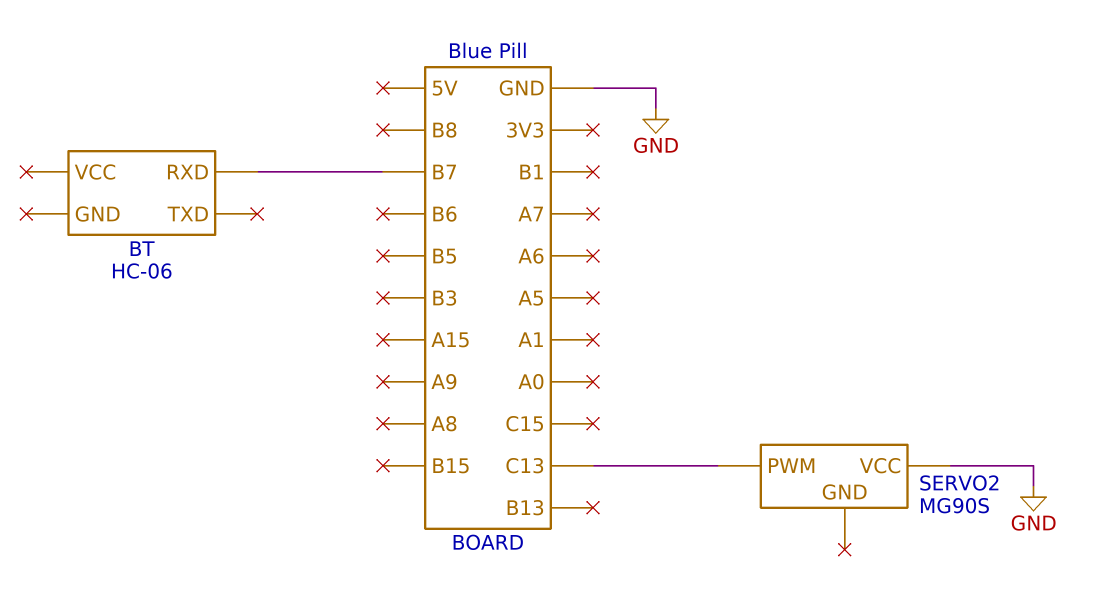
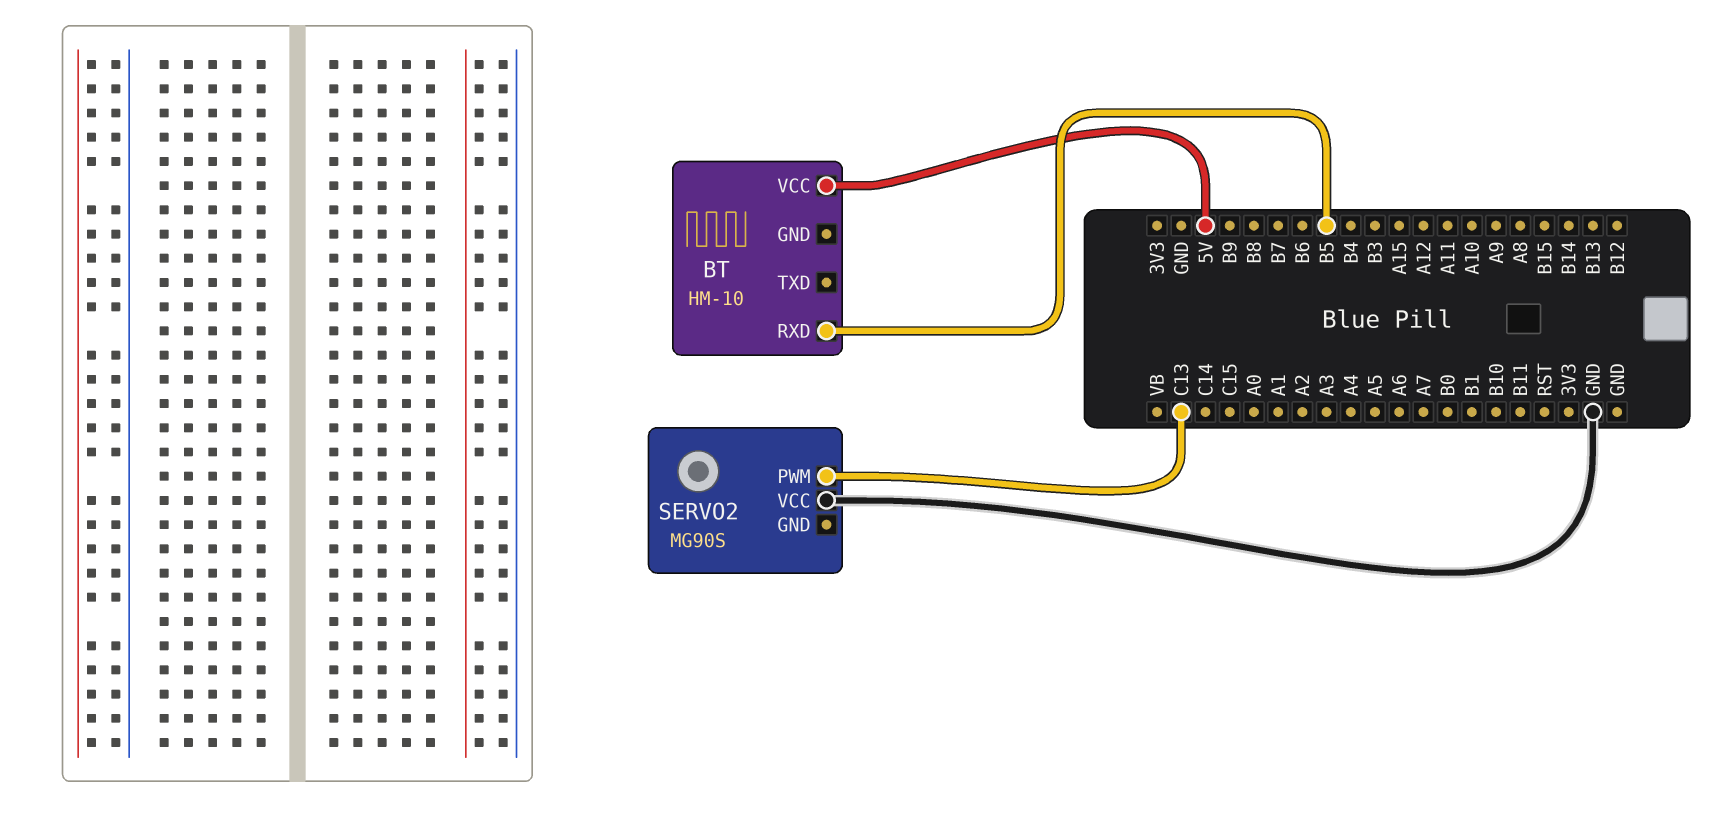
BT: HC-06 -> HM-10
BT pin RXD: B7 -> B5
BT pin VCC: none -> 5V

